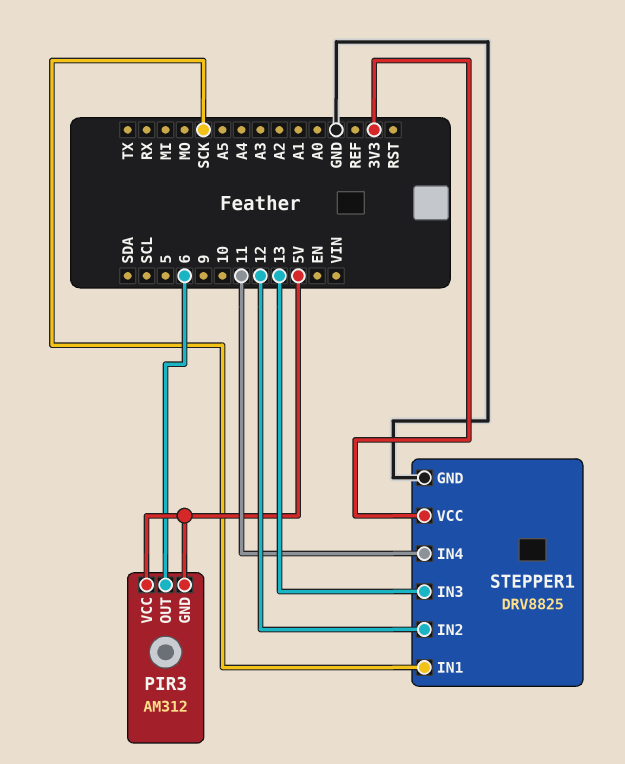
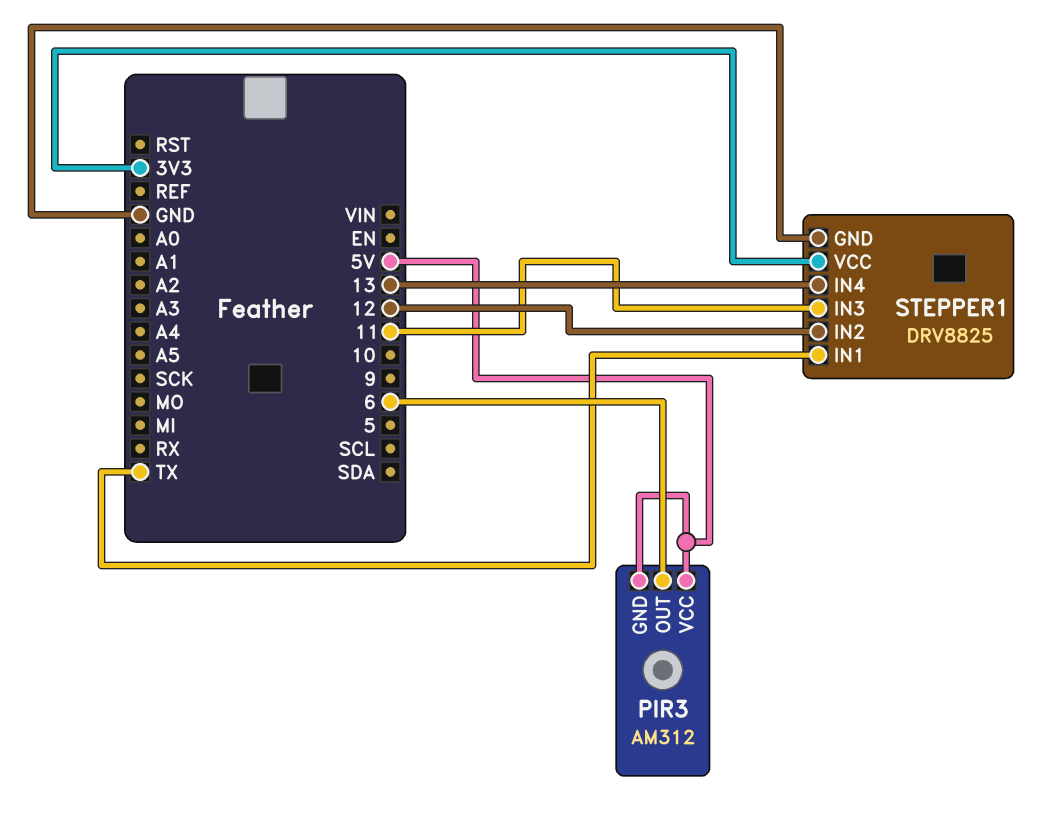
STEPPER1 pin IN1: SCK -> TX
STEPPER1 pin IN3: 13 -> 11
STEPPER1 pin IN4: 11 -> 13

